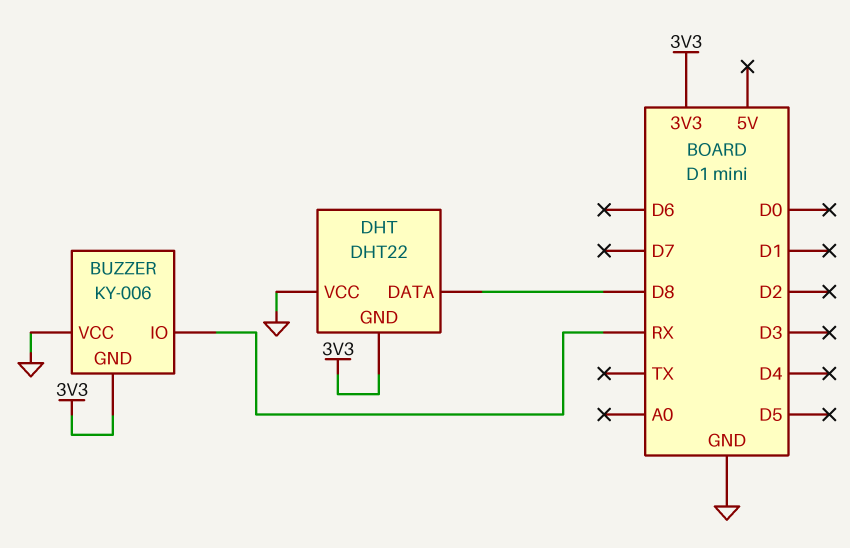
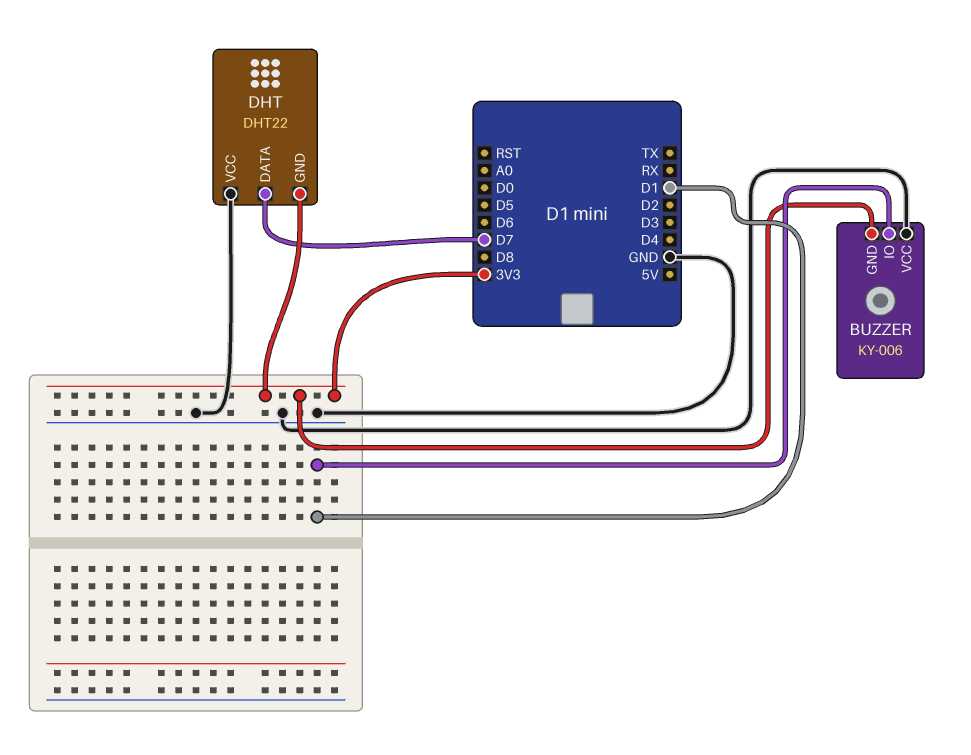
BUZZER pin IO: RX -> D1
DHT pin DATA: D8 -> D7

